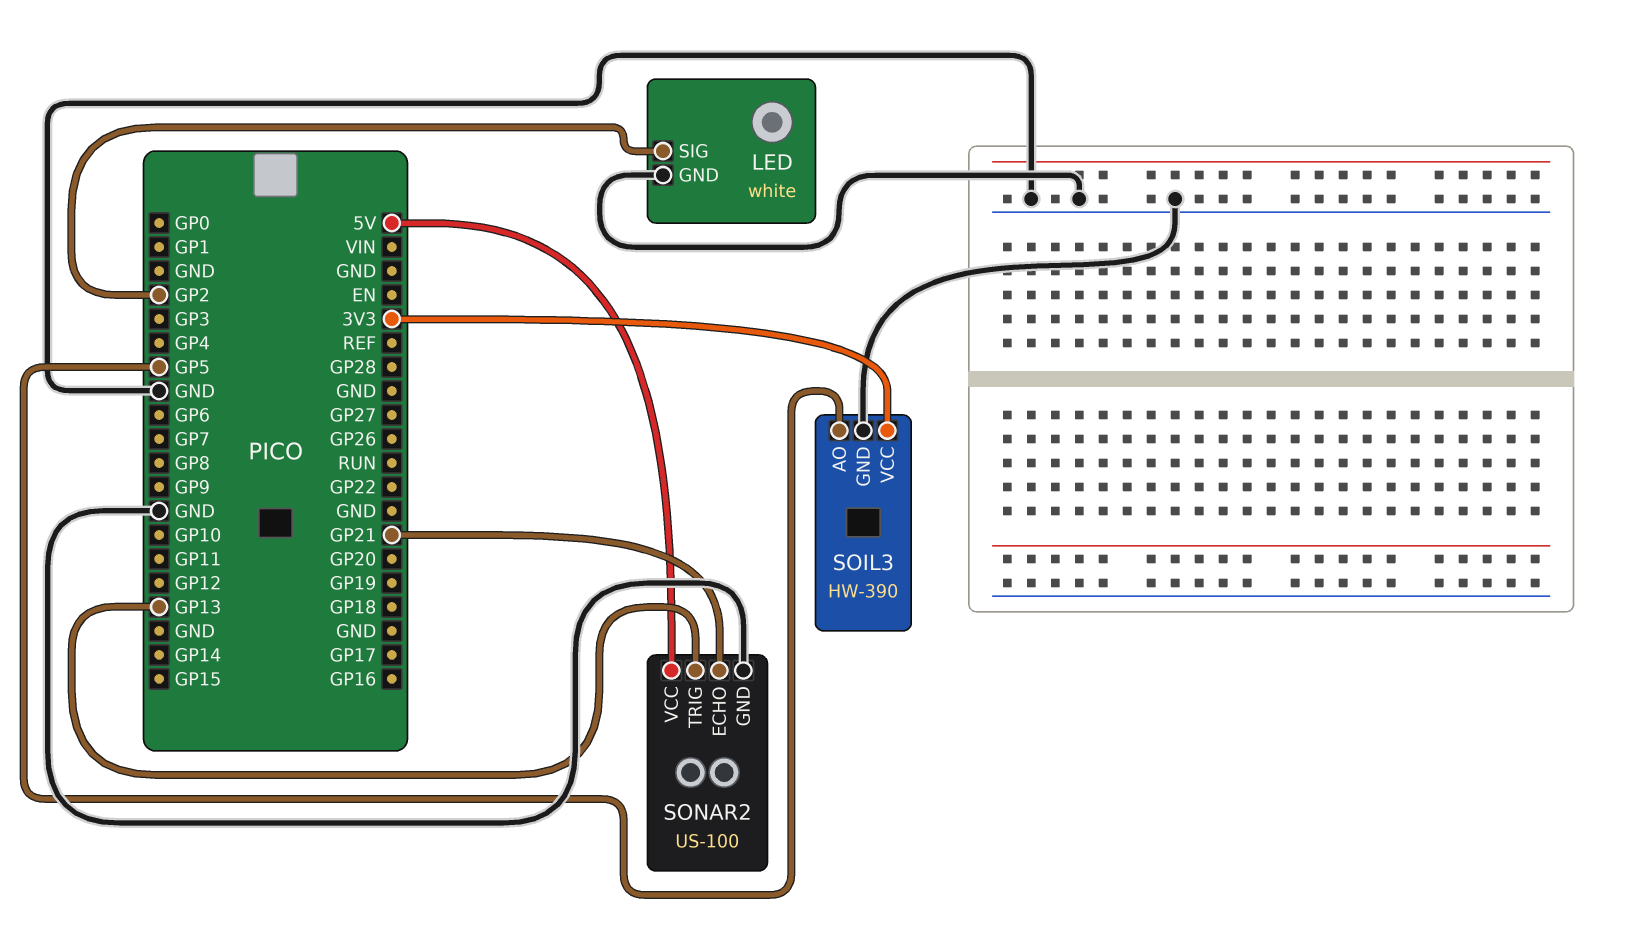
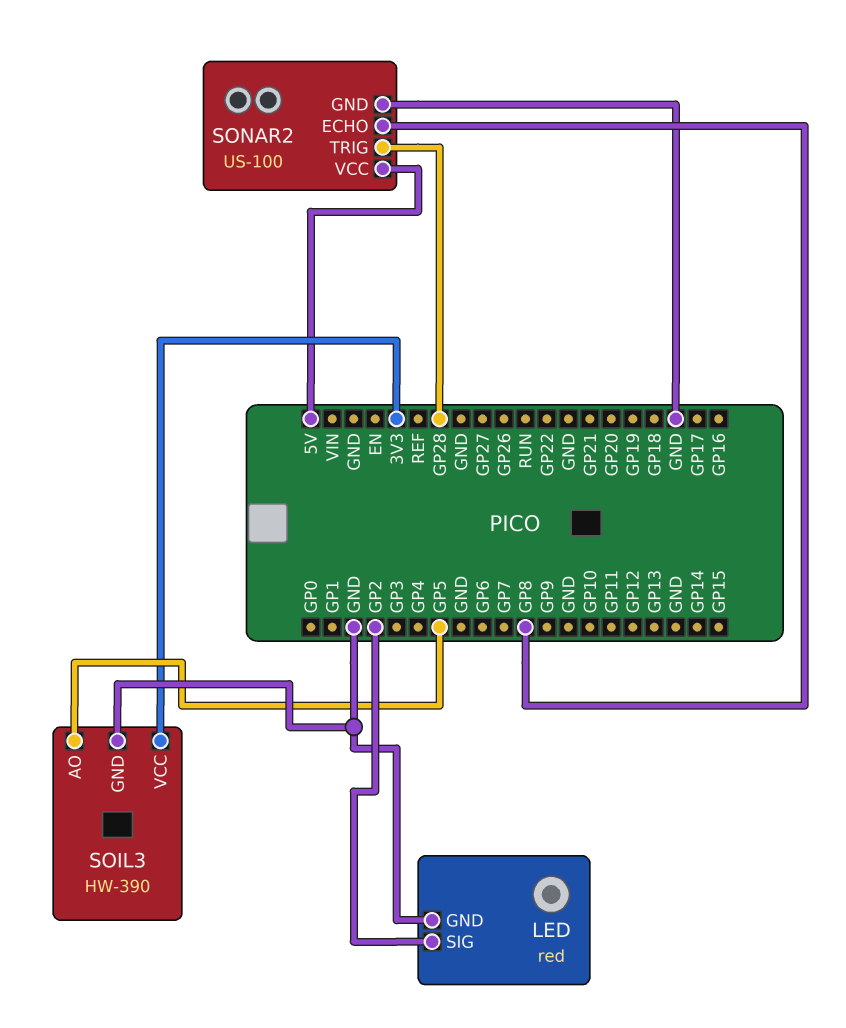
LED: white -> red
SONAR2 pin ECHO: GP21 -> GP8
SONAR2 pin TRIG: GP13 -> GP28

